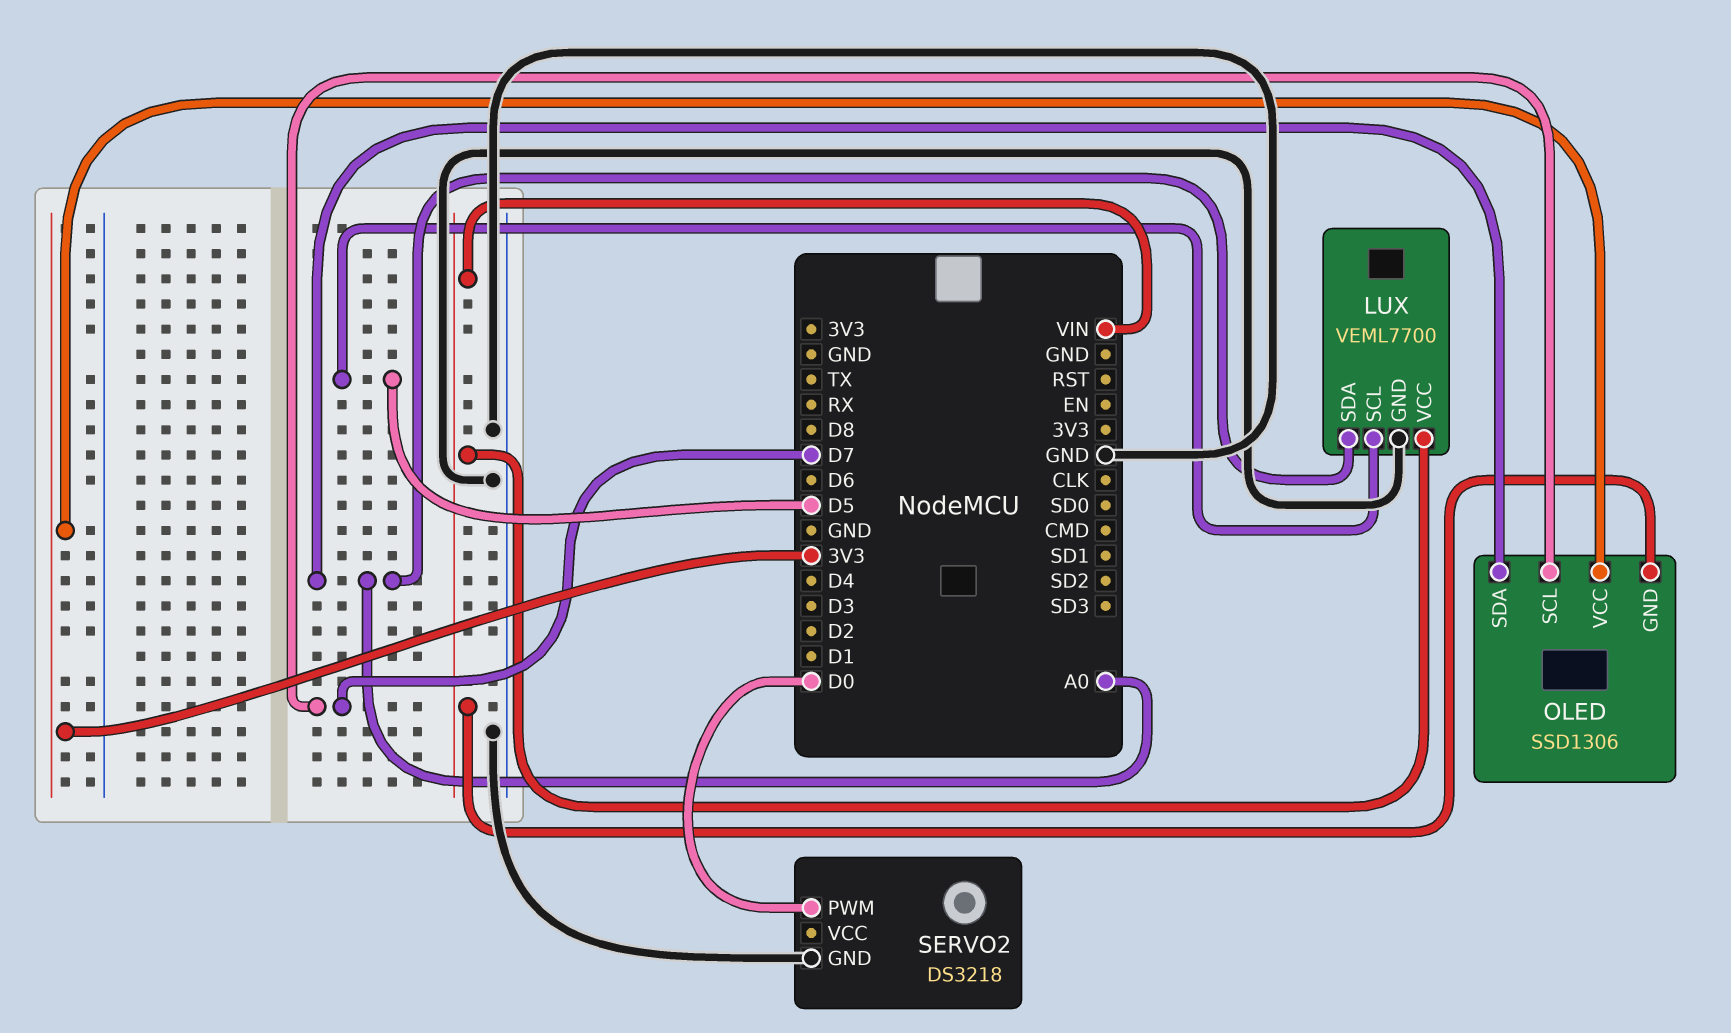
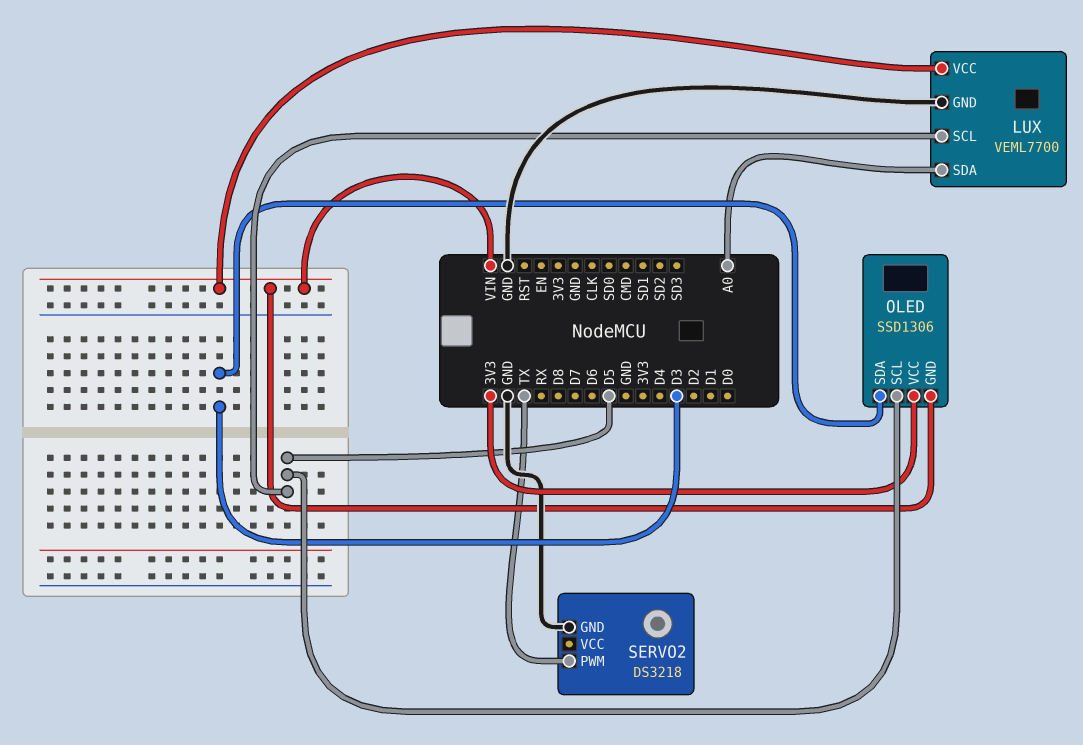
OLED pin SCL: D7 -> D5
OLED pin SDA: A0 -> D3
SERVO2 pin PWM: D0 -> TX

